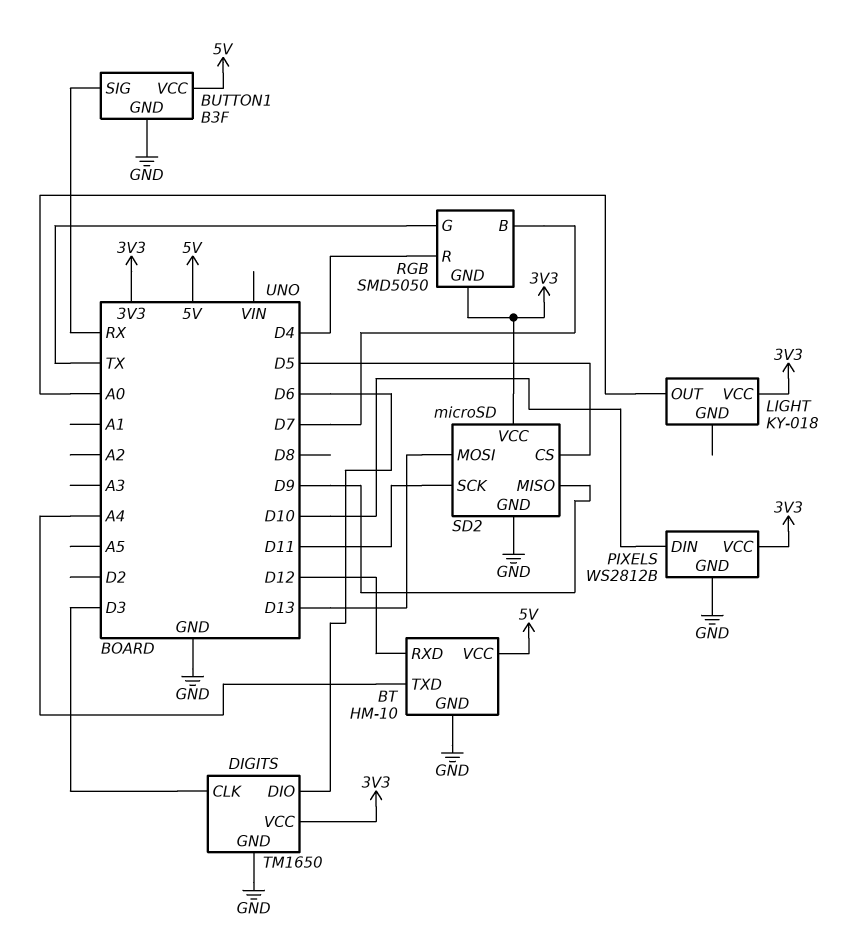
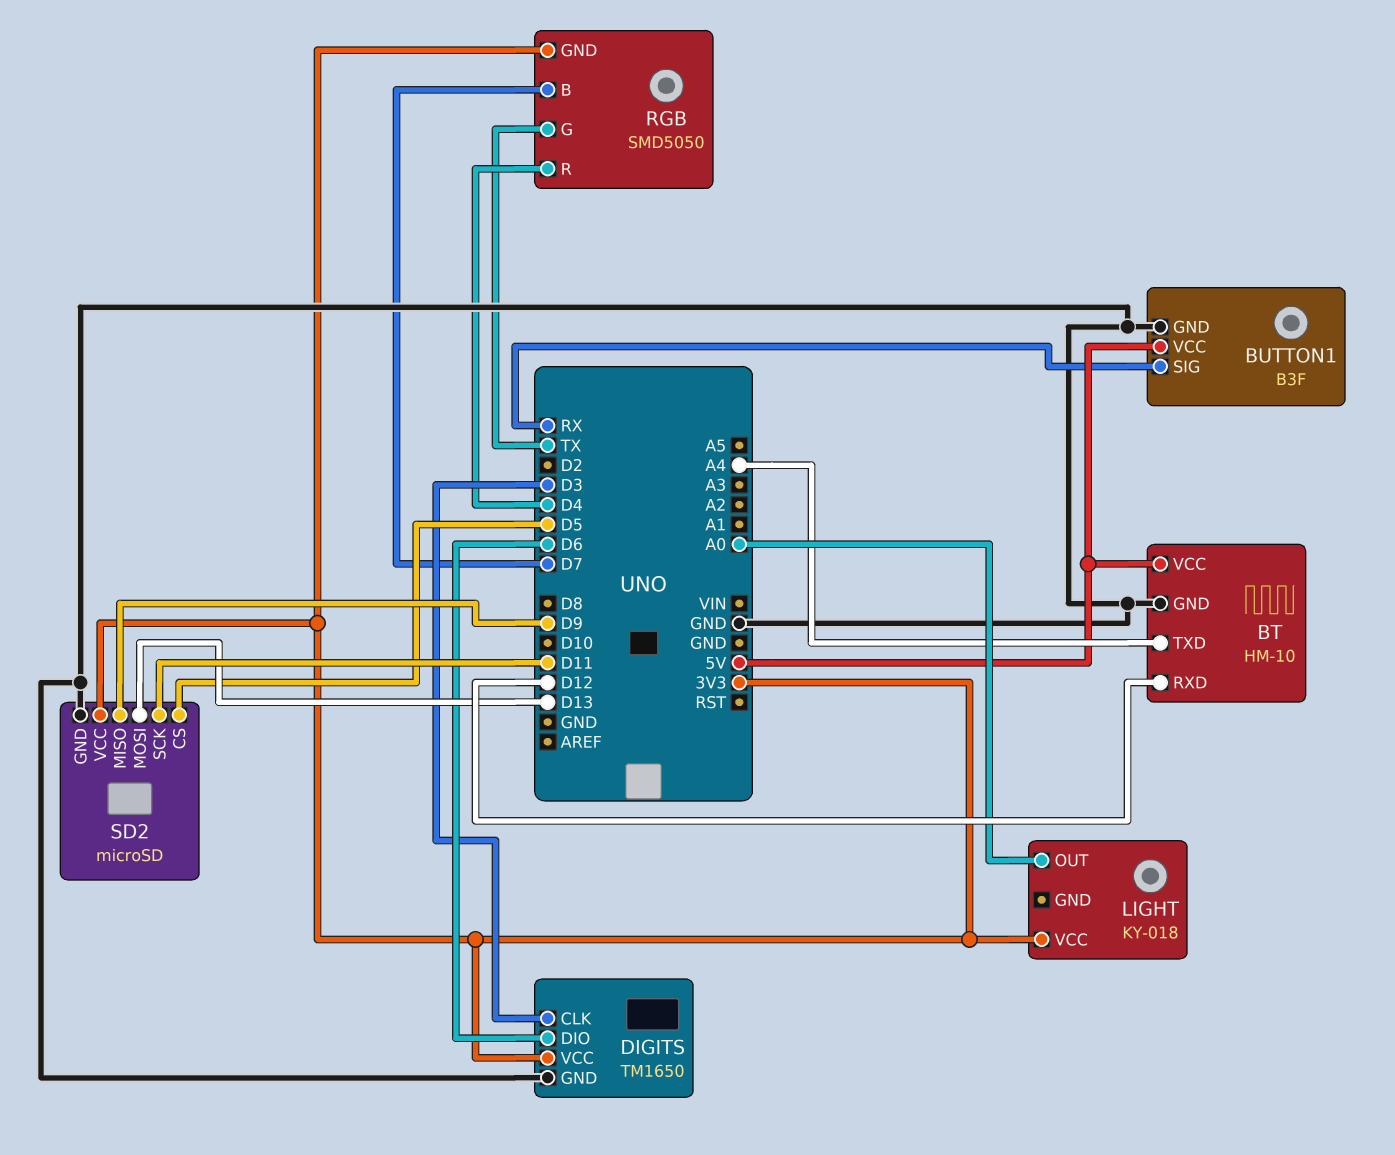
PIXELS: WS2812B -> none
PIXELS pin DIN: D10 -> none
PIXELS pin GND: GND -> none
PIXELS pin VCC: 3V3 -> none

